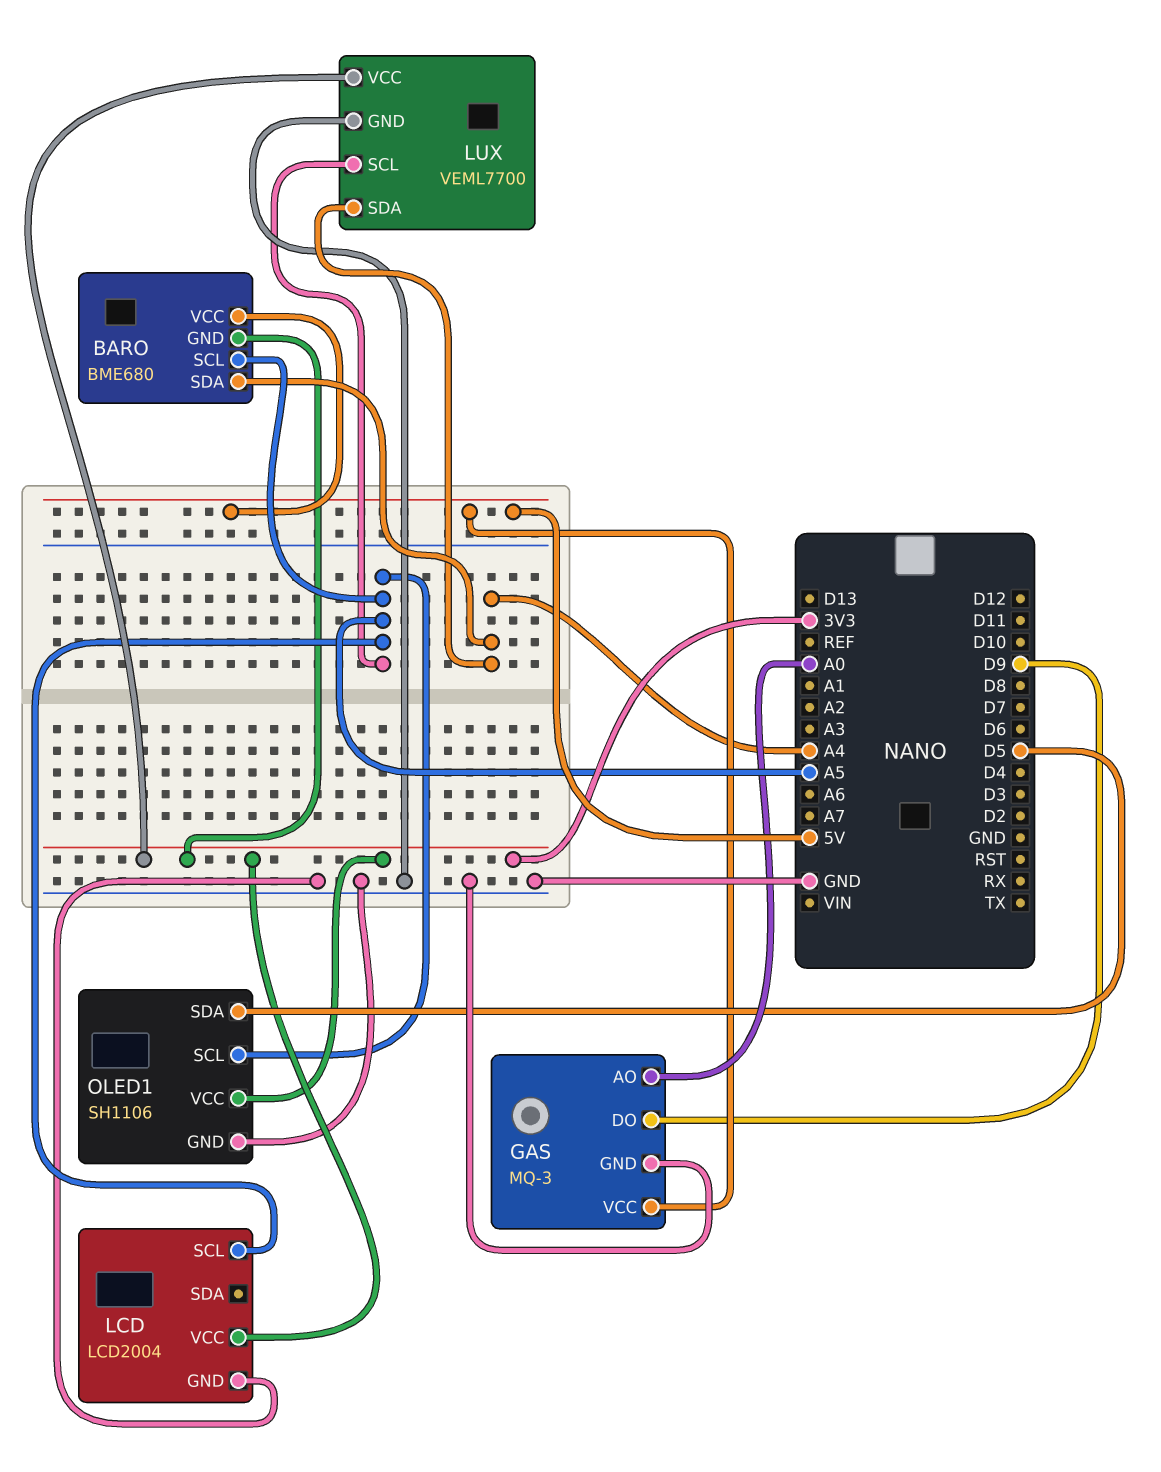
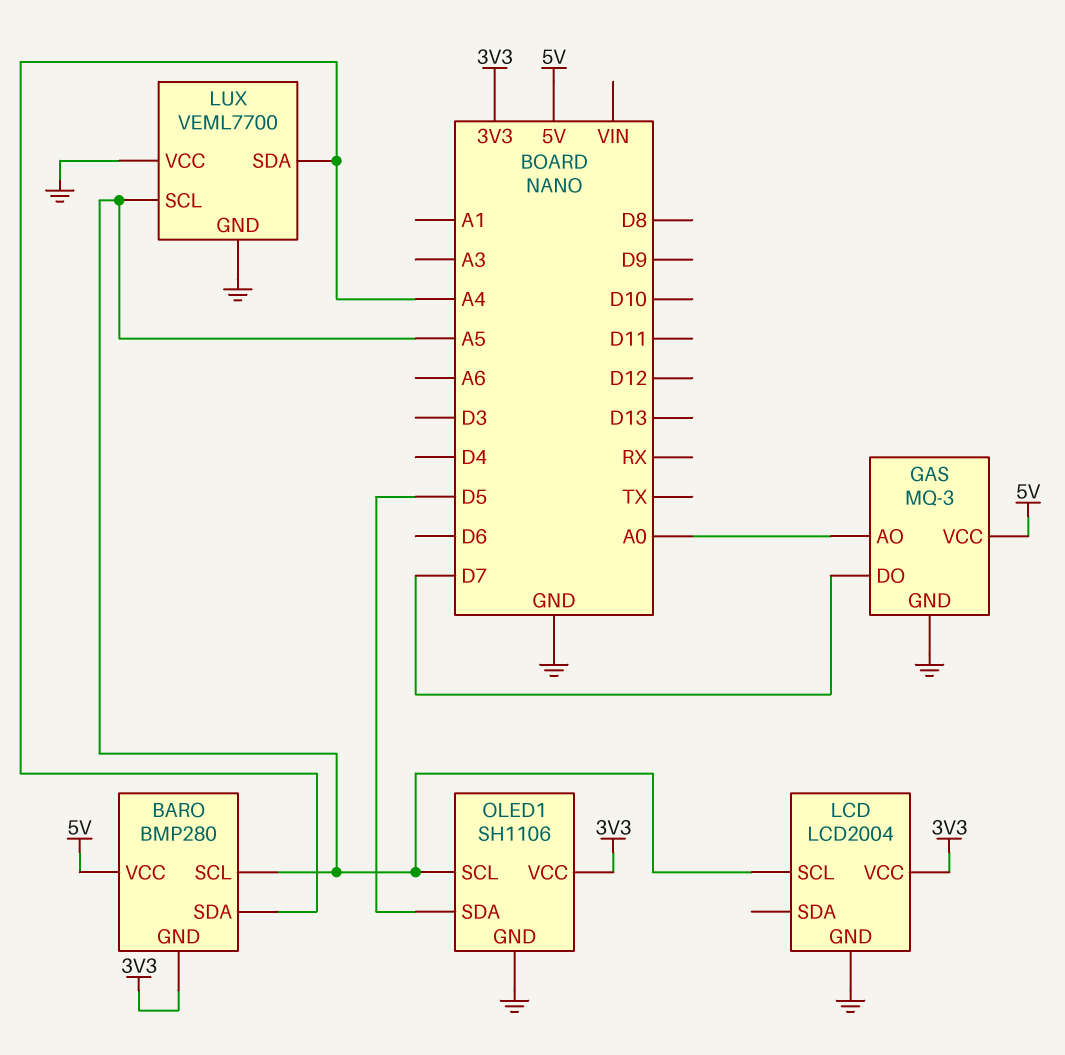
BARO: BME680 -> BMP280
GAS pin DO: D9 -> D7
LUX pin VCC: 3V3 -> GND

